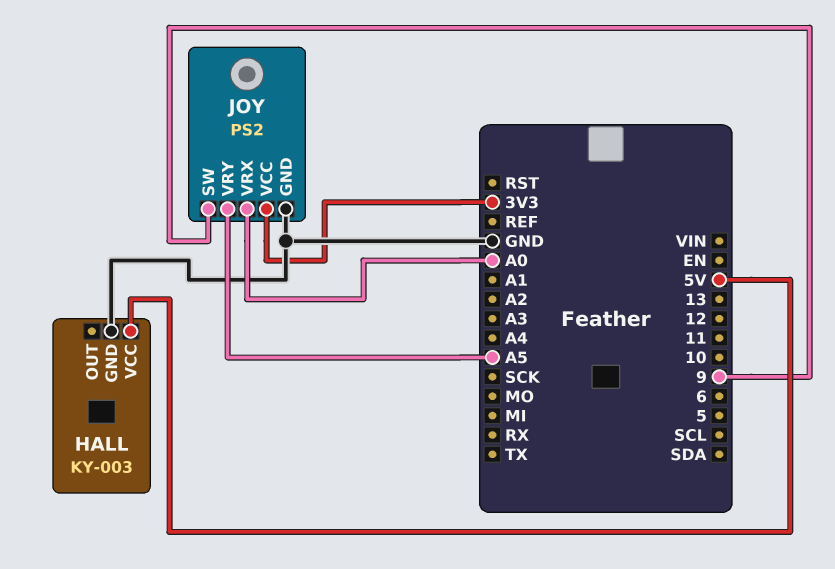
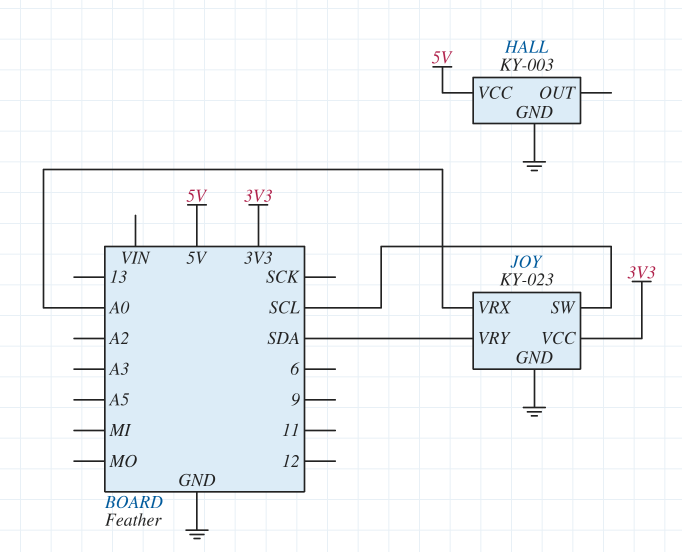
JOY: PS2 -> KY-023
JOY pin SW: 9 -> SCL
JOY pin VRY: A5 -> SDA

